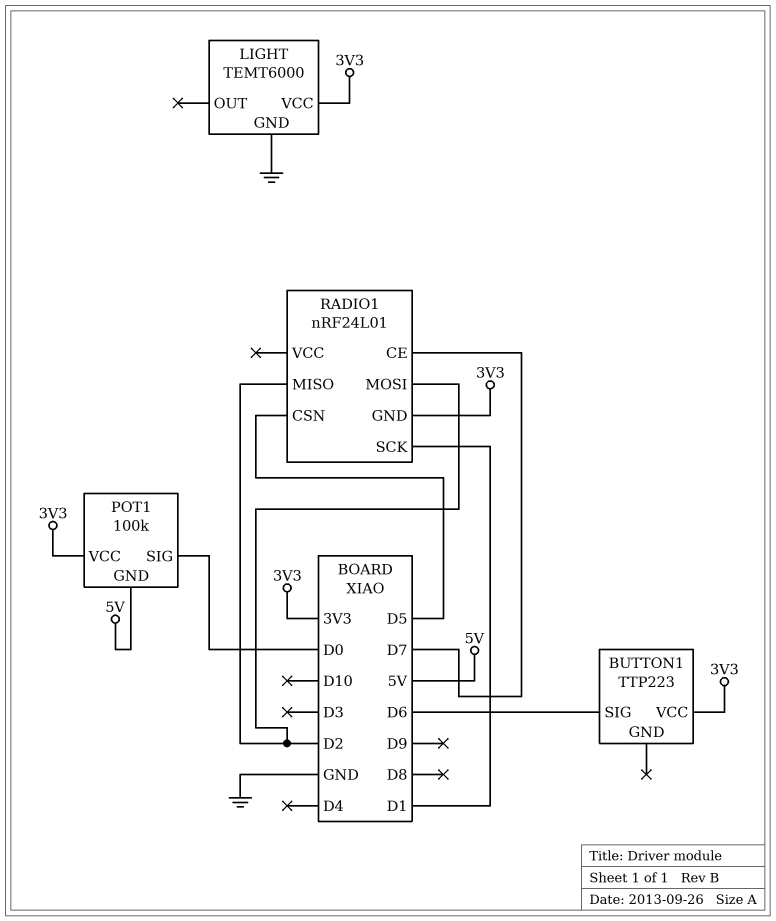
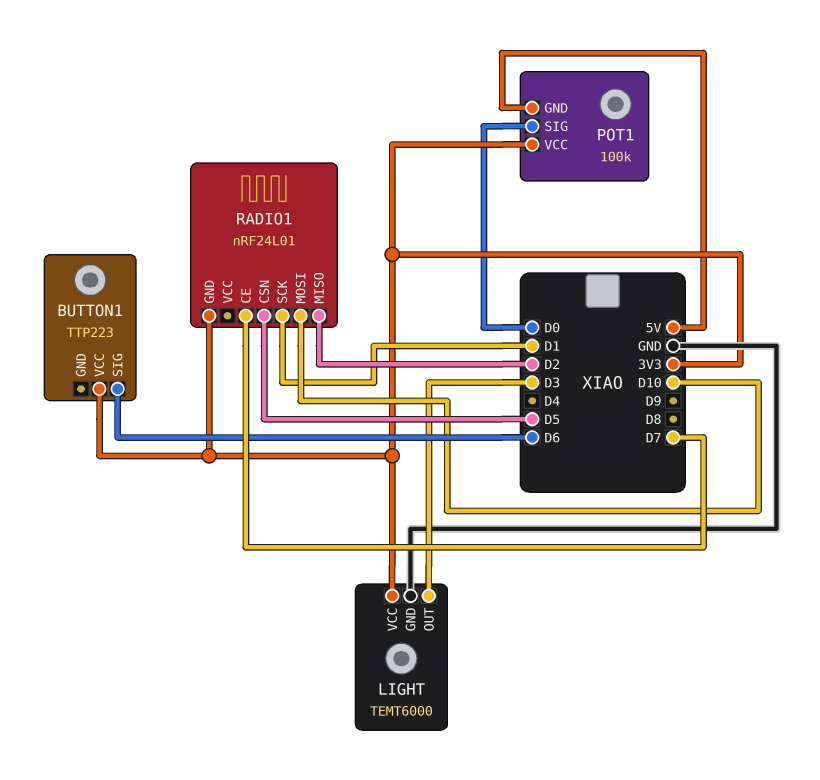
LIGHT pin OUT: none -> D3
RADIO1 pin MOSI: D2 -> D10

